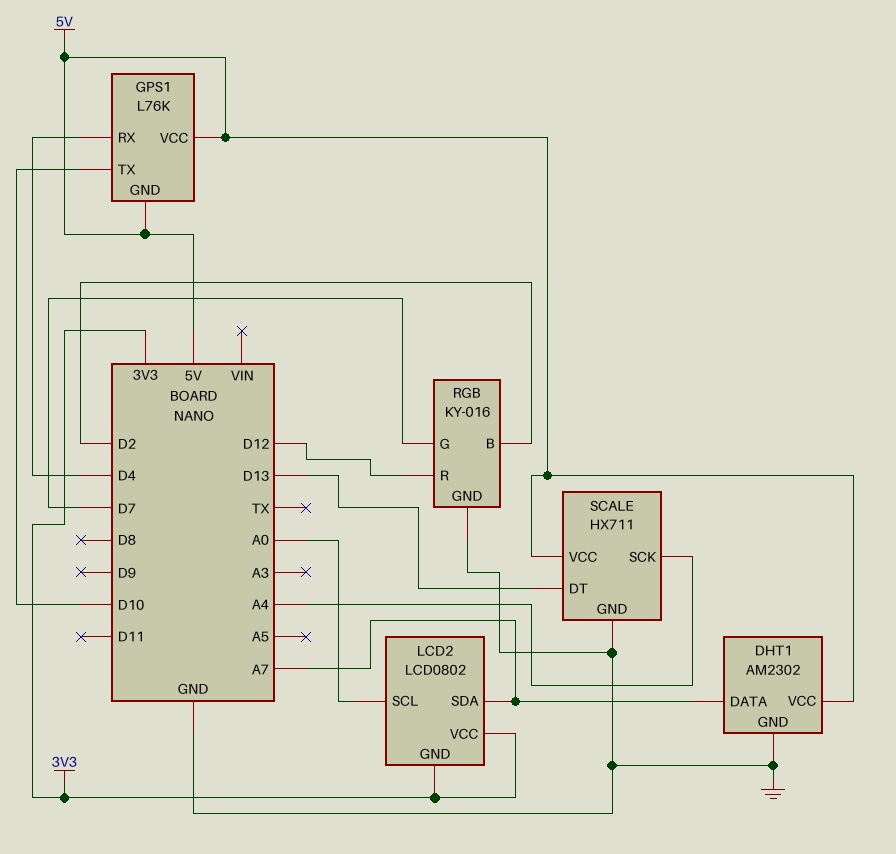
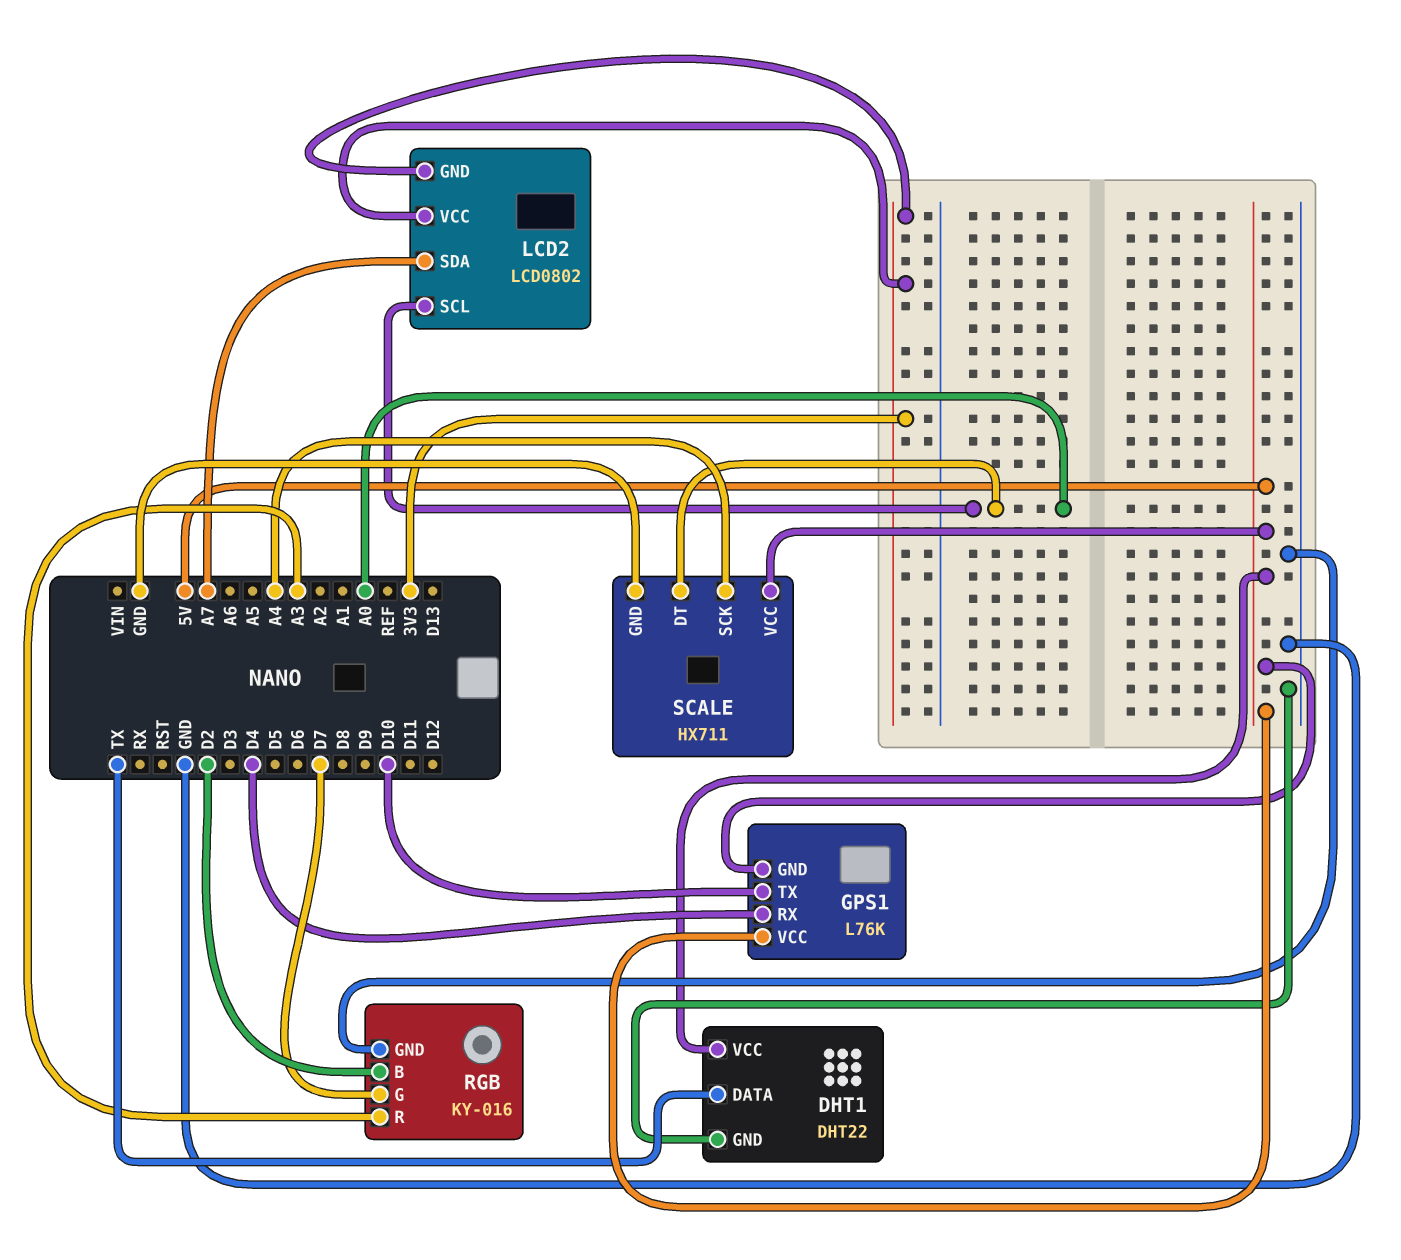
DHT1: AM2302 -> DHT22
DHT1 pin DATA: A7 -> TX
RGB pin R: D12 -> A3
SCALE pin DT: D13 -> A0

